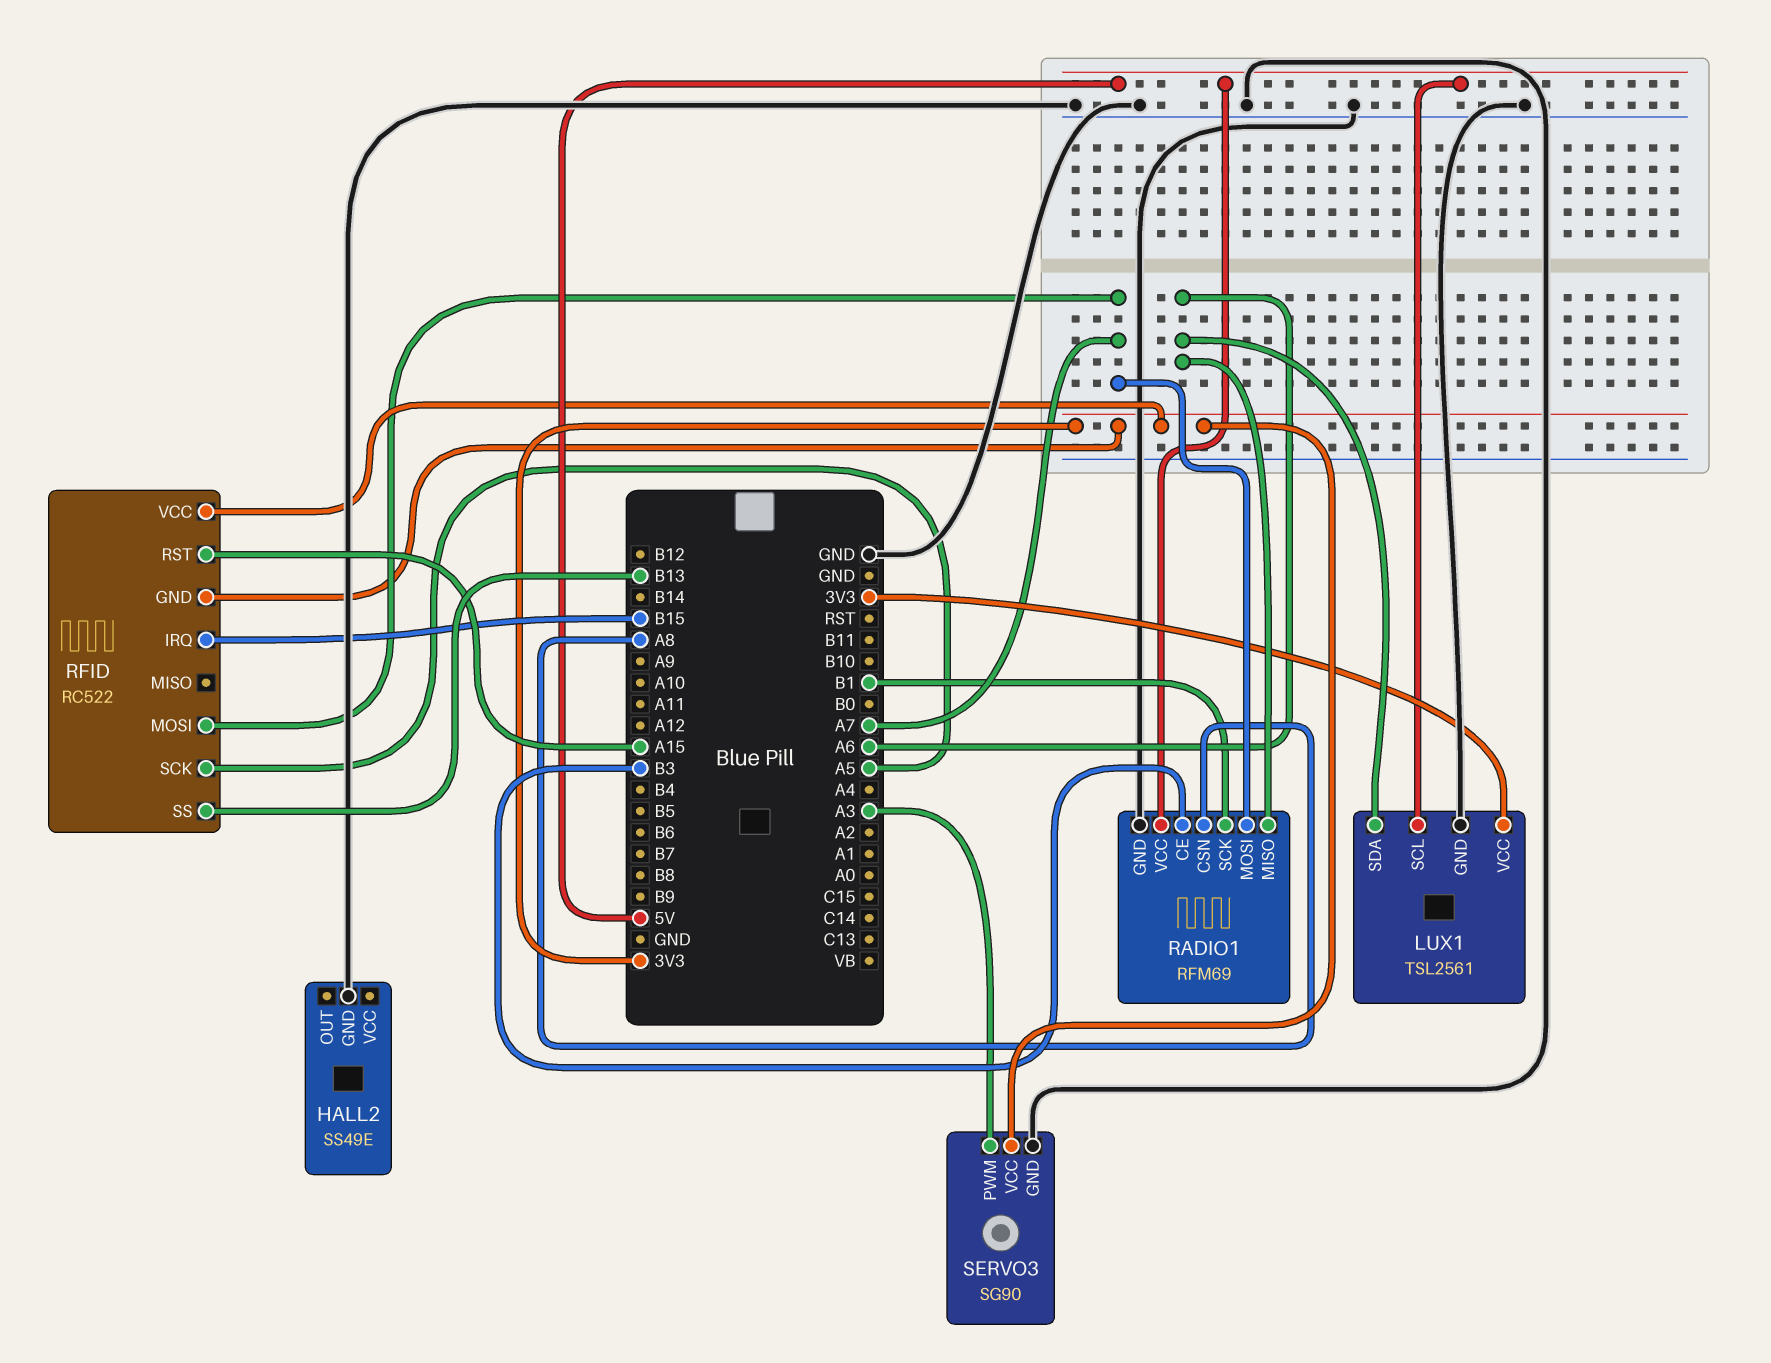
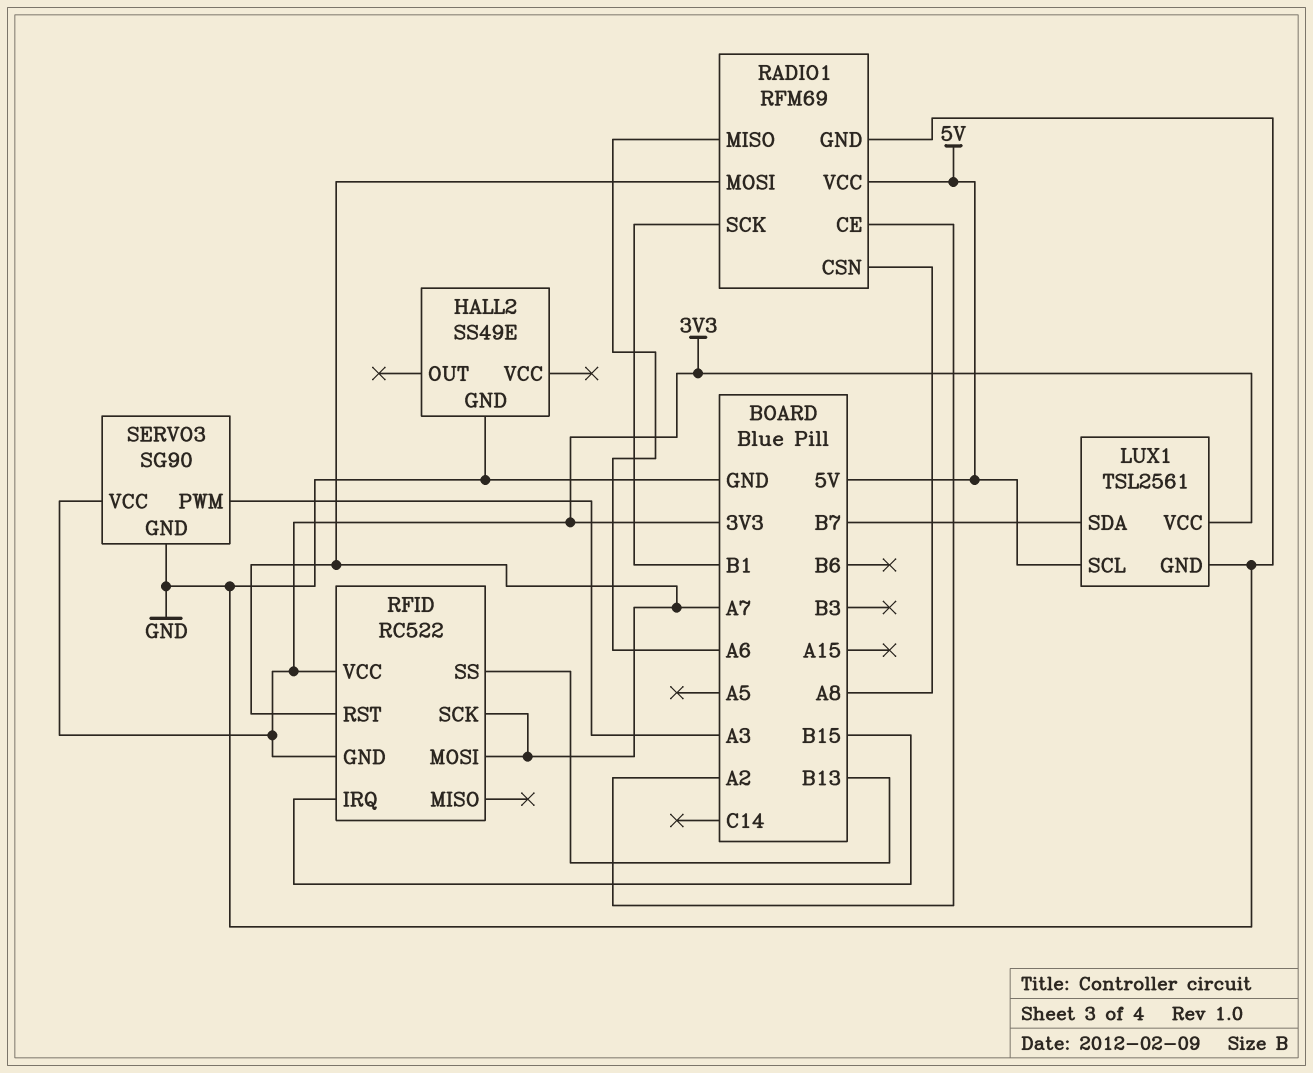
LUX1 pin SDA: A6 -> B7
RADIO1 pin CE: B3 -> A2
RFID pin RST: A15 -> A7
RFID pin SCK: A5 -> A7

